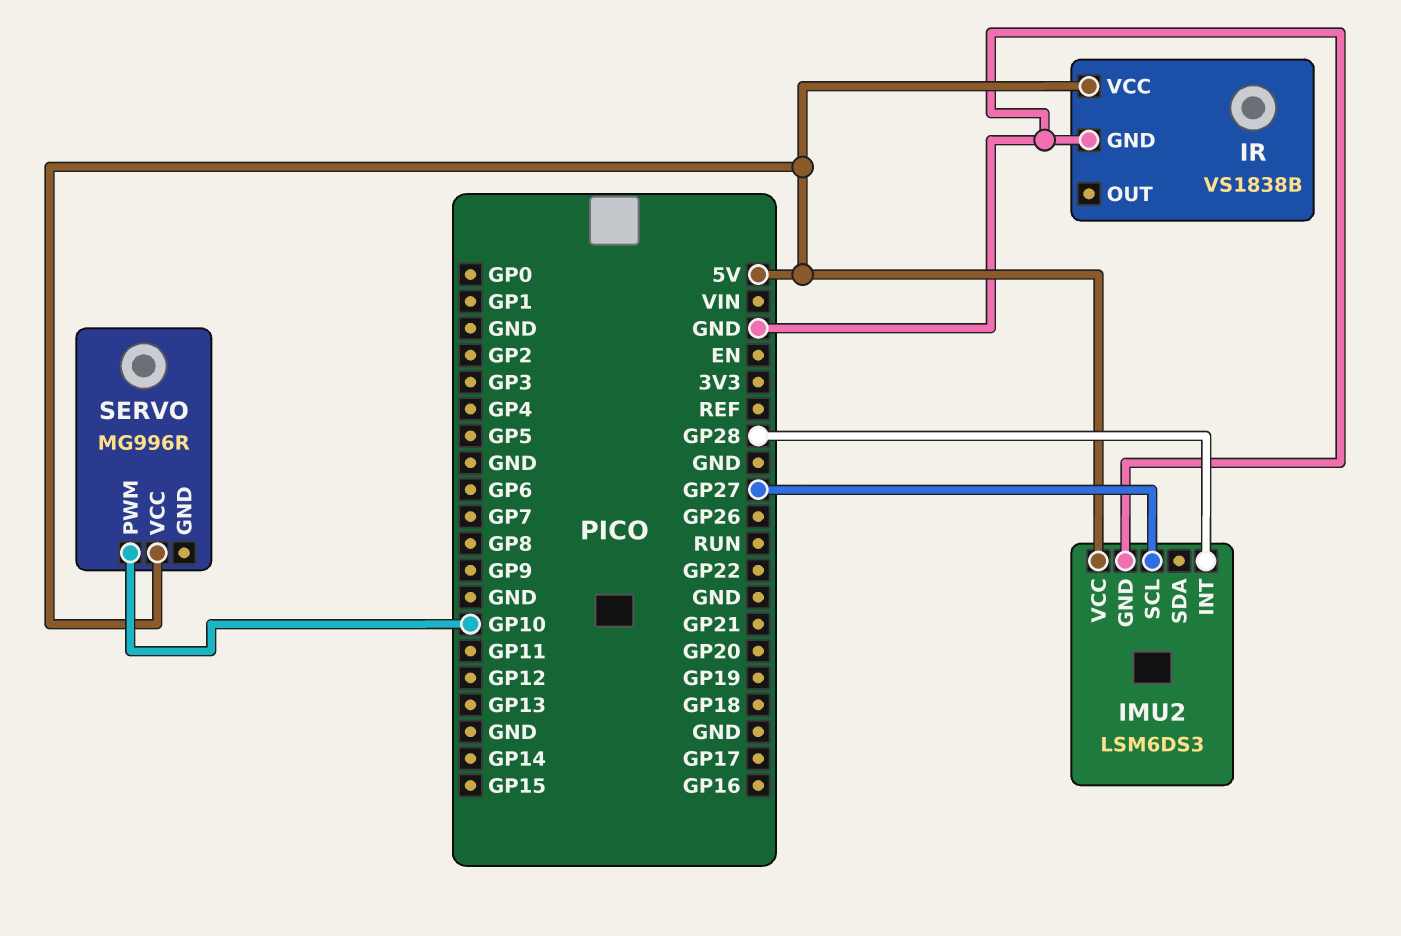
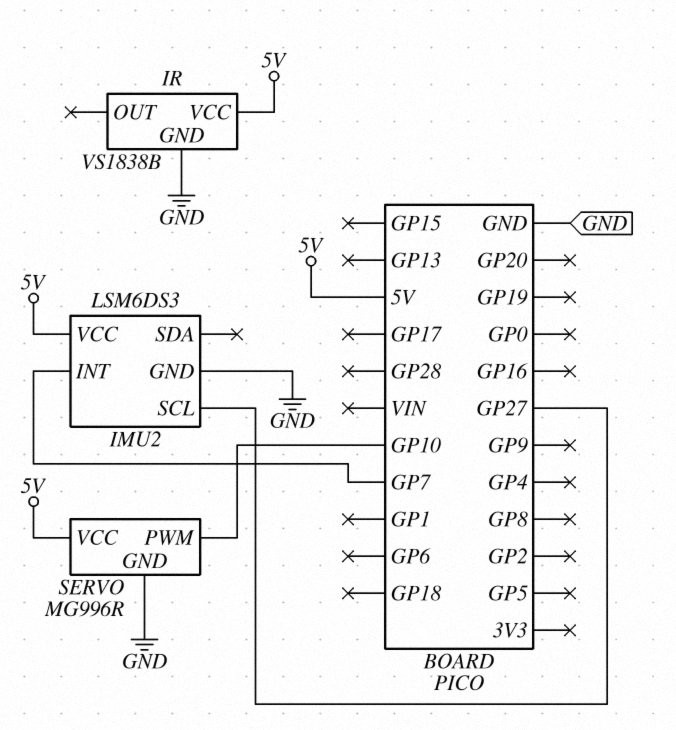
IMU2 pin INT: GP28 -> GP7
SERVO pin GND: none -> GND

